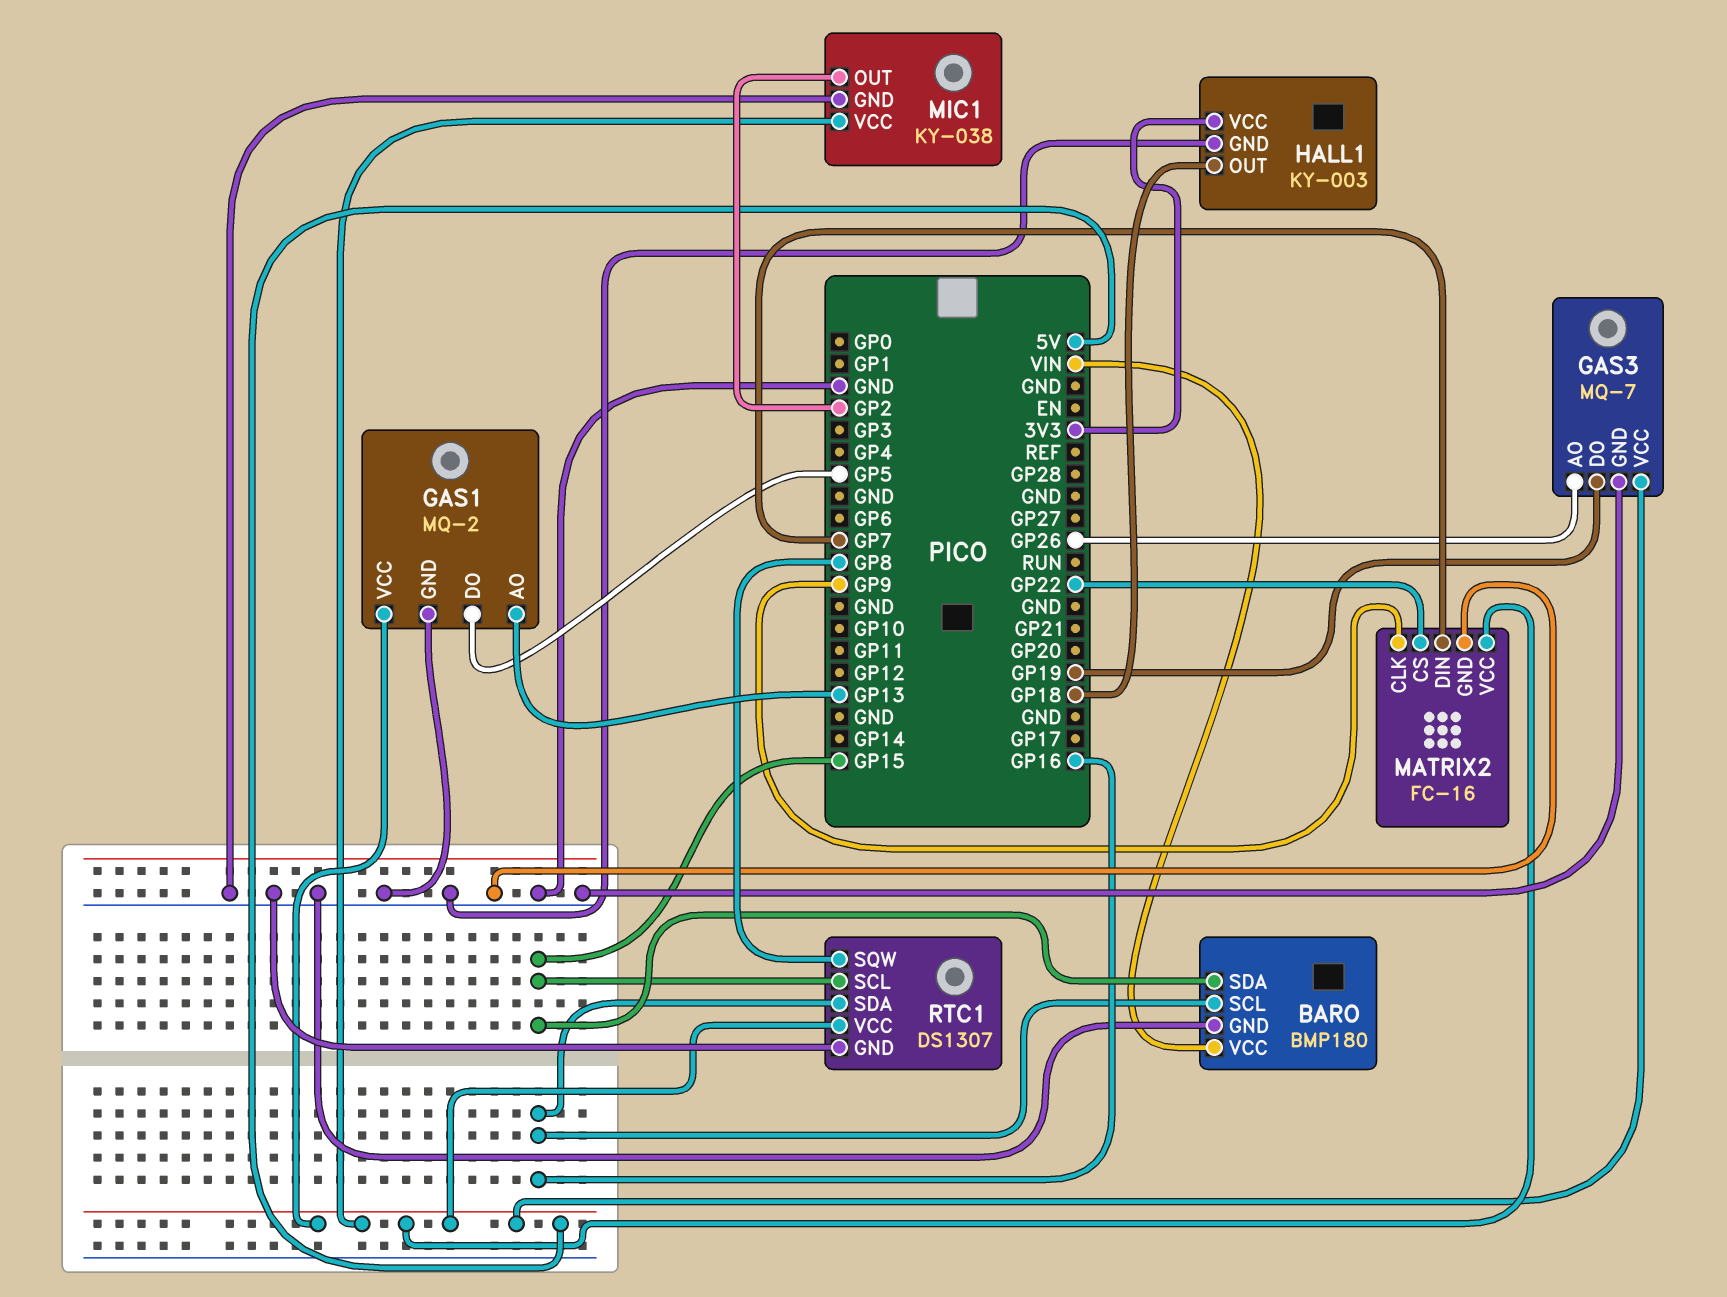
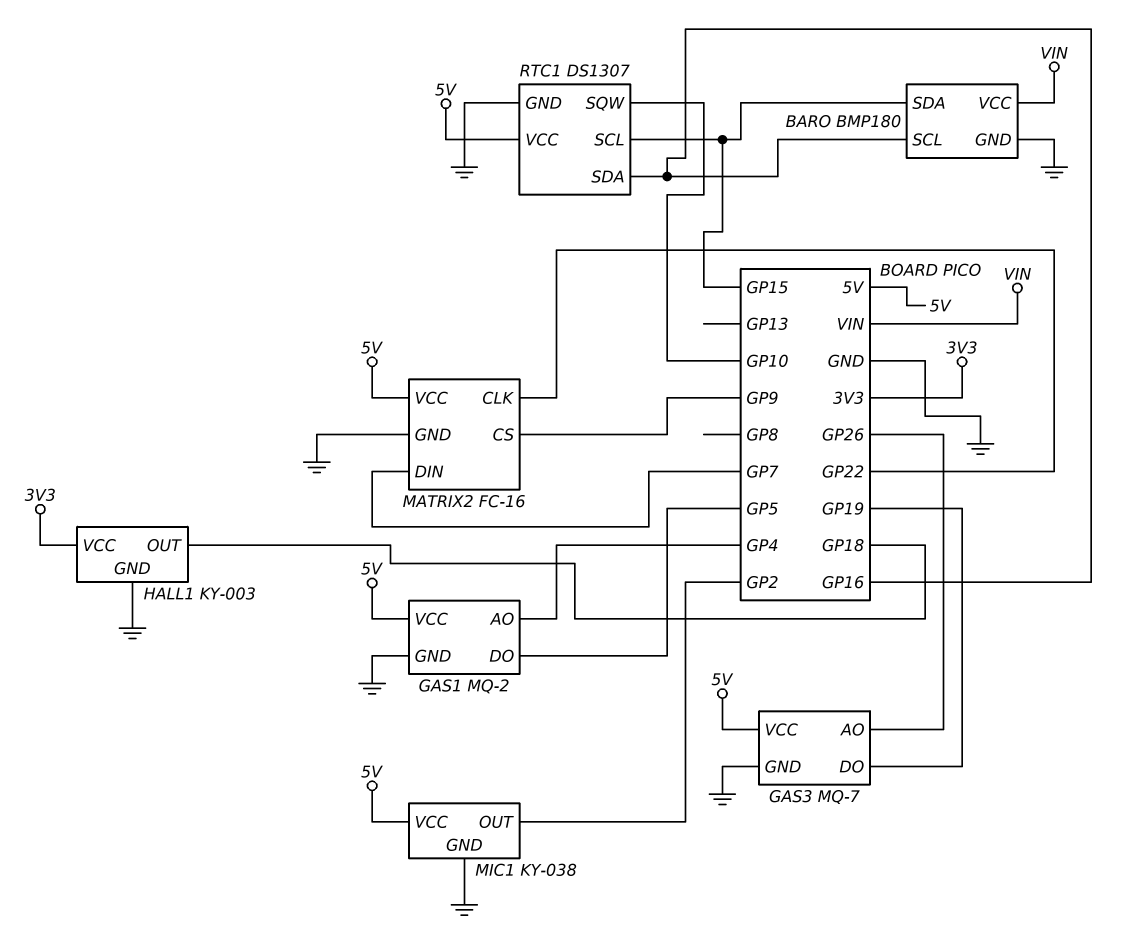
GAS1 pin AO: GP13 -> GP4
MATRIX2 pin CLK: GP9 -> GP22
MATRIX2 pin CS: GP22 -> GP9
RTC1 pin SQW: GP8 -> GP10

